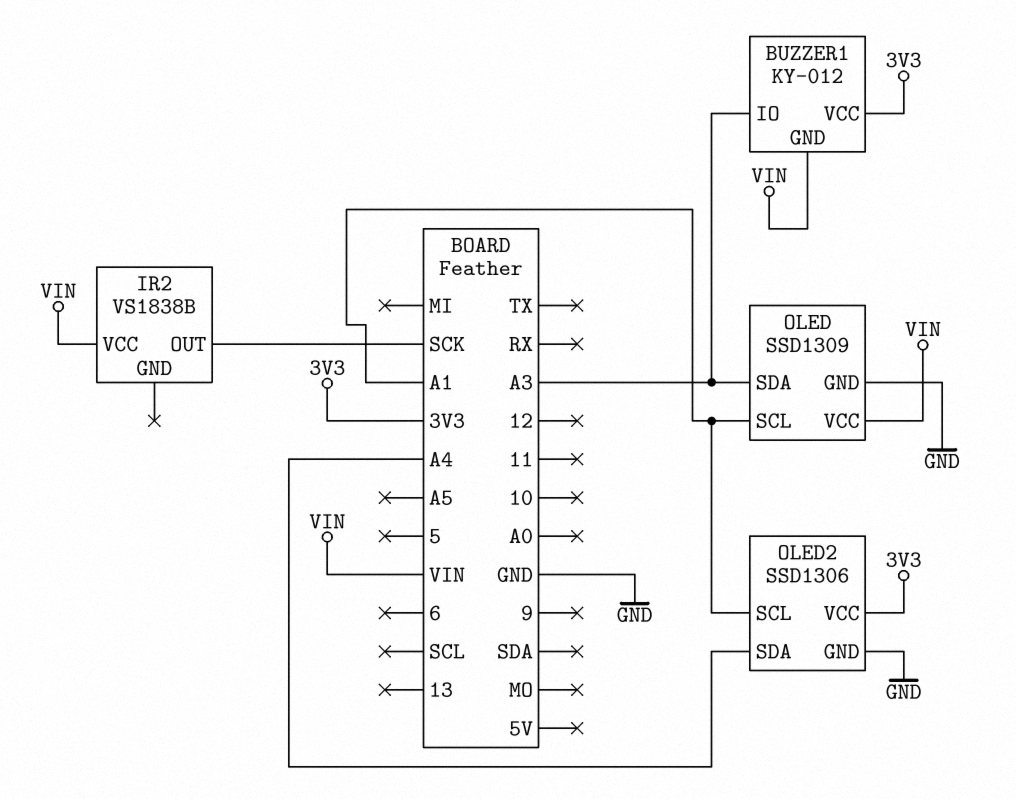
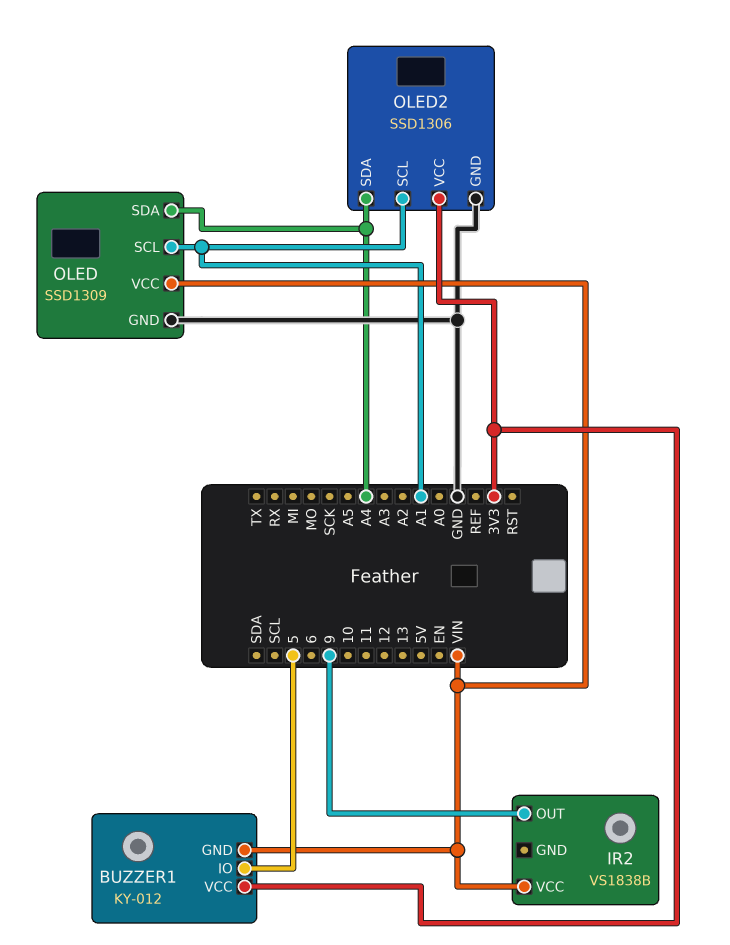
BUZZER1 pin IO: A3 -> 5
IR2 pin OUT: SCK -> 9
OLED pin SDA: A3 -> A4

